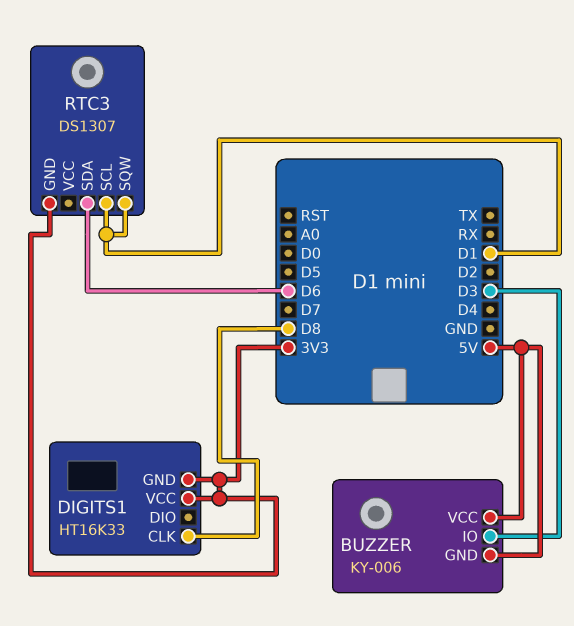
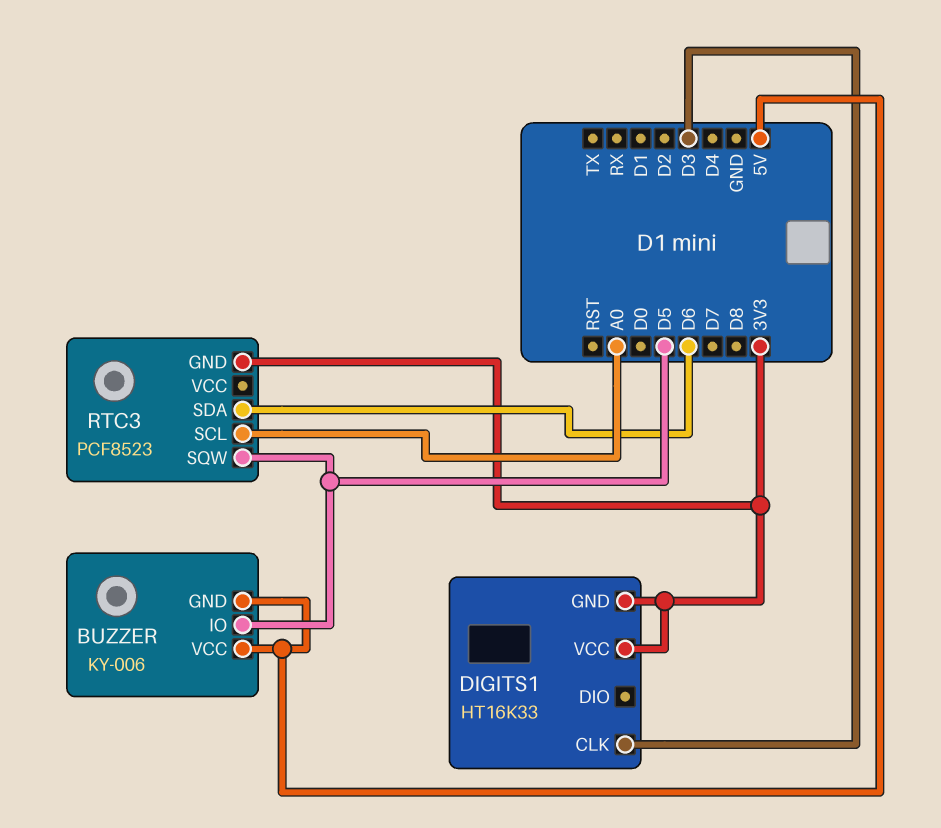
BUZZER pin IO: D3 -> D5
DIGITS1 pin CLK: D8 -> D3
RTC3: DS1307 -> PCF8523
RTC3 pin SCL: D1 -> A0
RTC3 pin SQW: D1 -> D5

